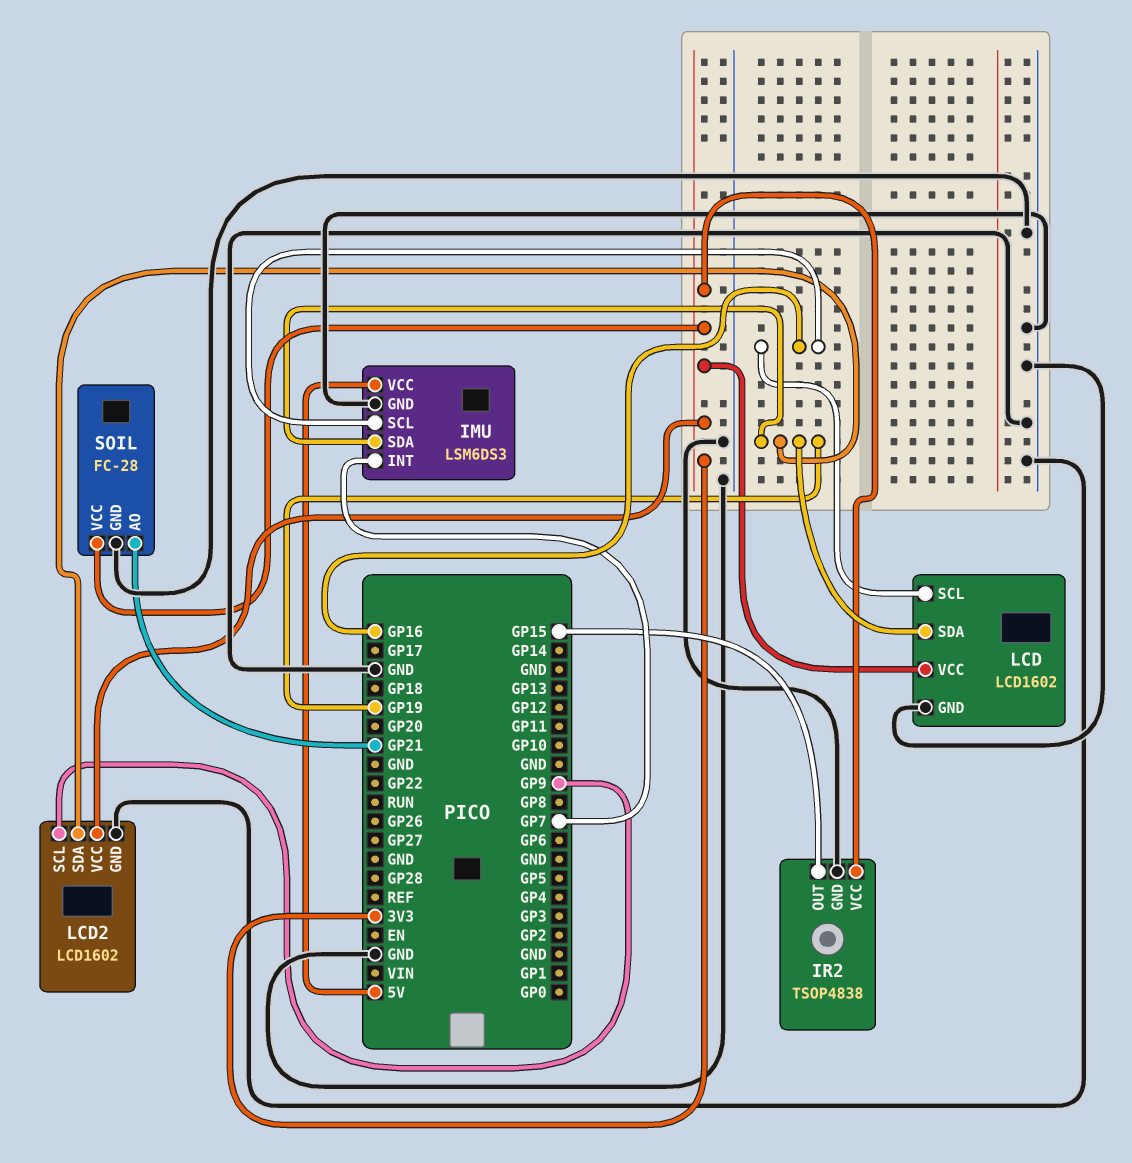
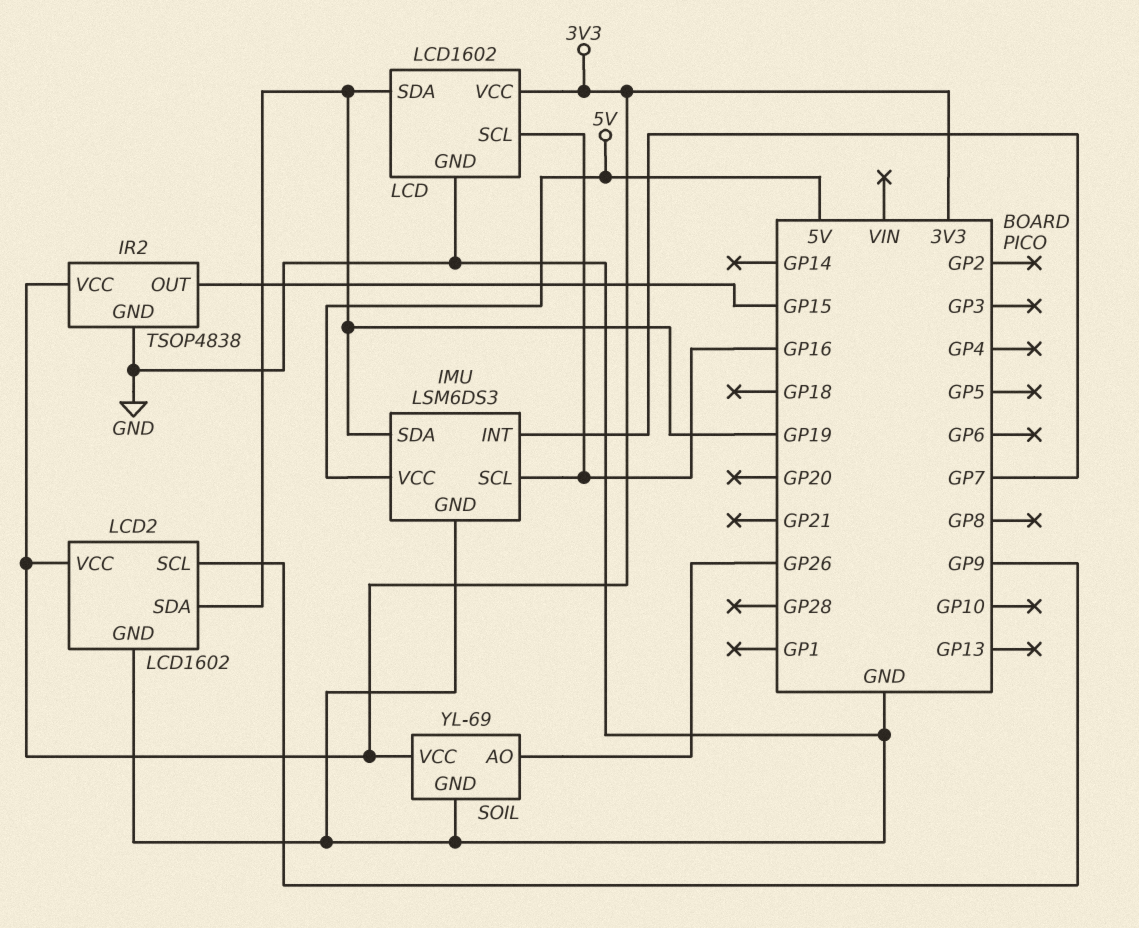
SOIL: FC-28 -> YL-69
SOIL pin AO: GP21 -> GP26

